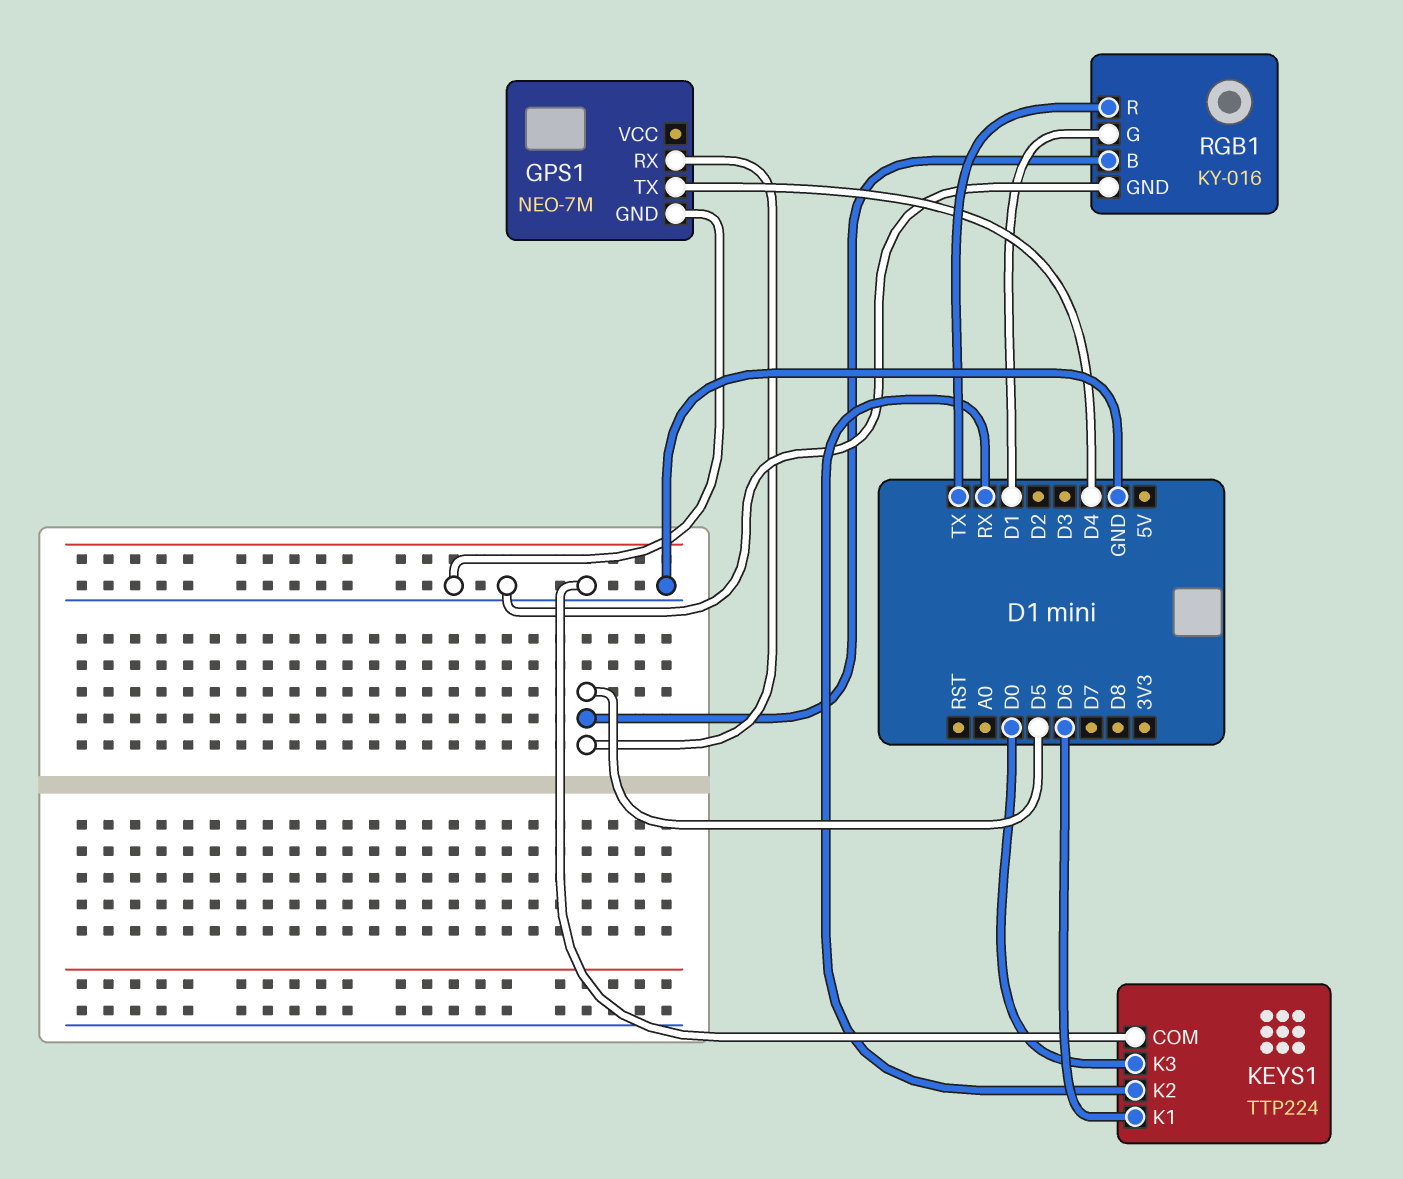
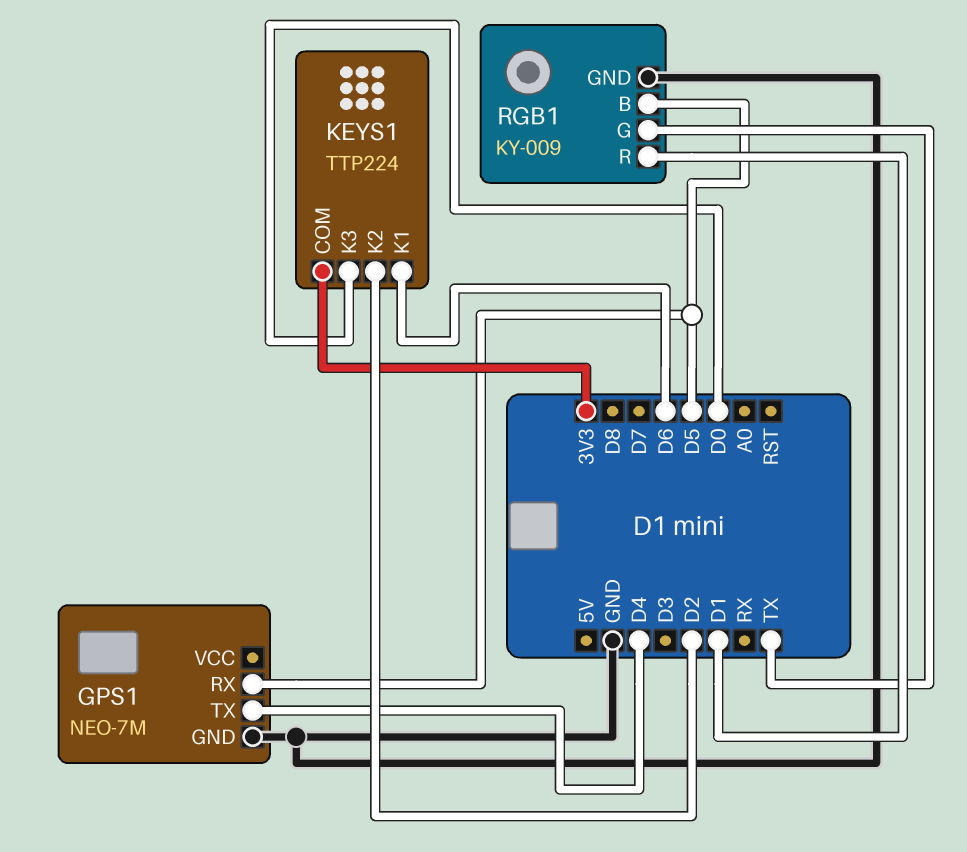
KEYS1 pin COM: GND -> 3V3
KEYS1 pin K2: RX -> D2
RGB1: KY-016 -> KY-009
RGB1 pin G: D1 -> TX
RGB1 pin R: TX -> D1

